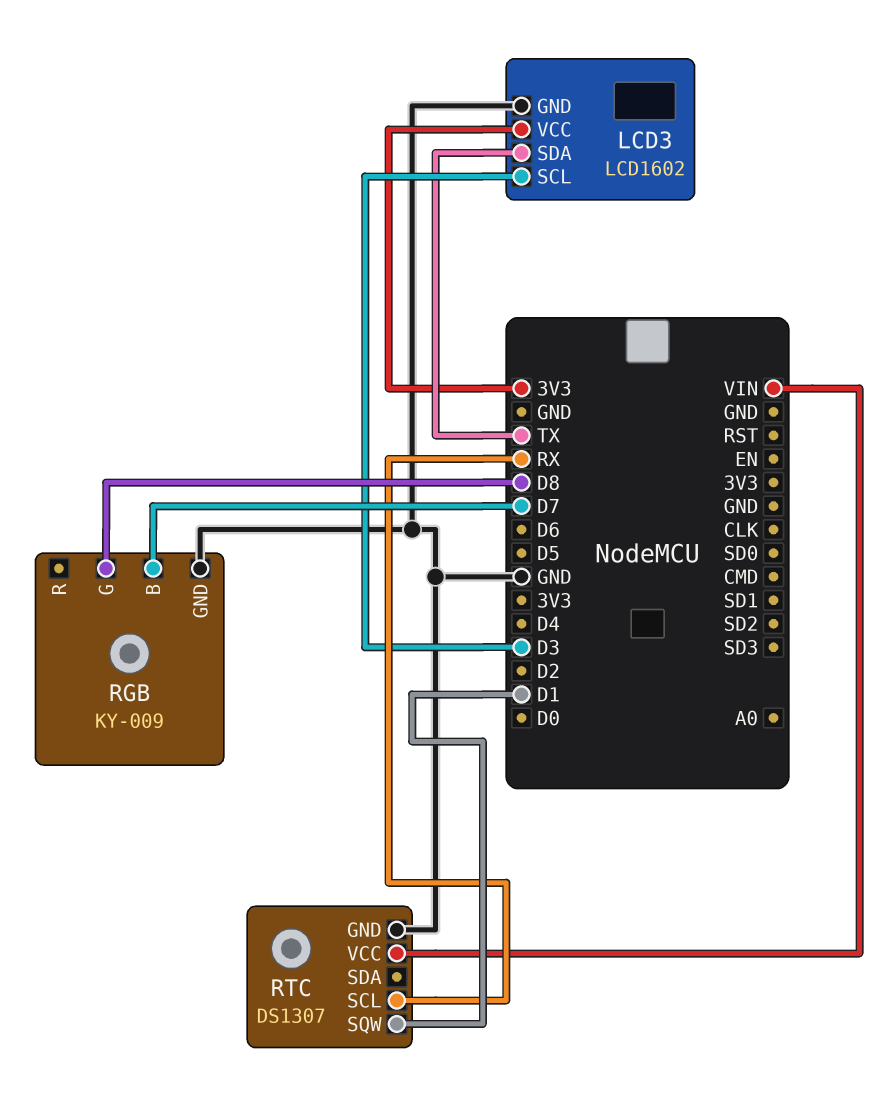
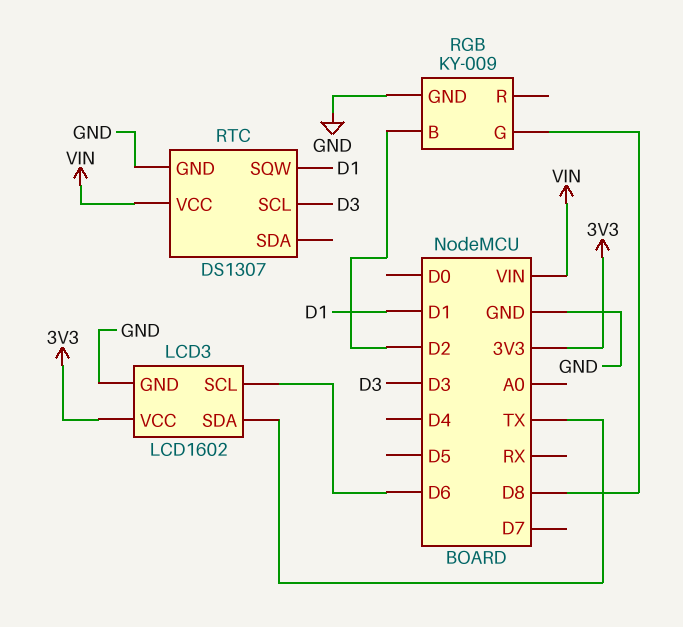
LCD3 pin SCL: D3 -> D6
RGB pin B: D7 -> D2
RTC pin SCL: RX -> D3

